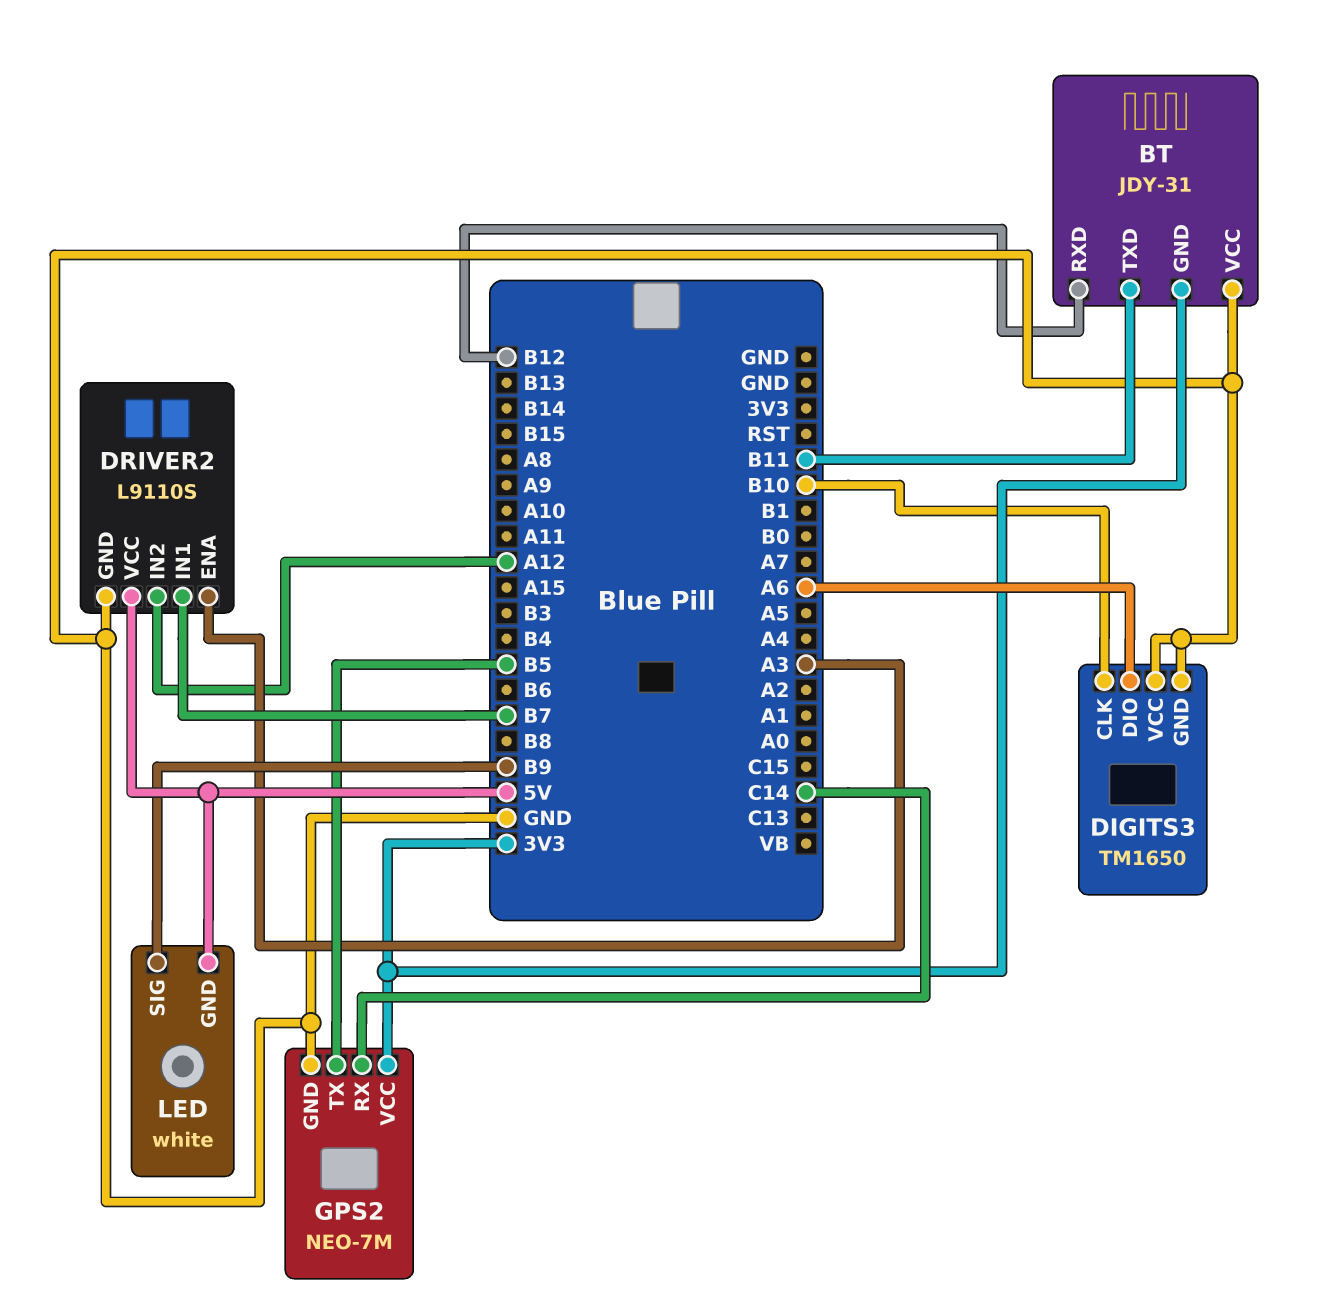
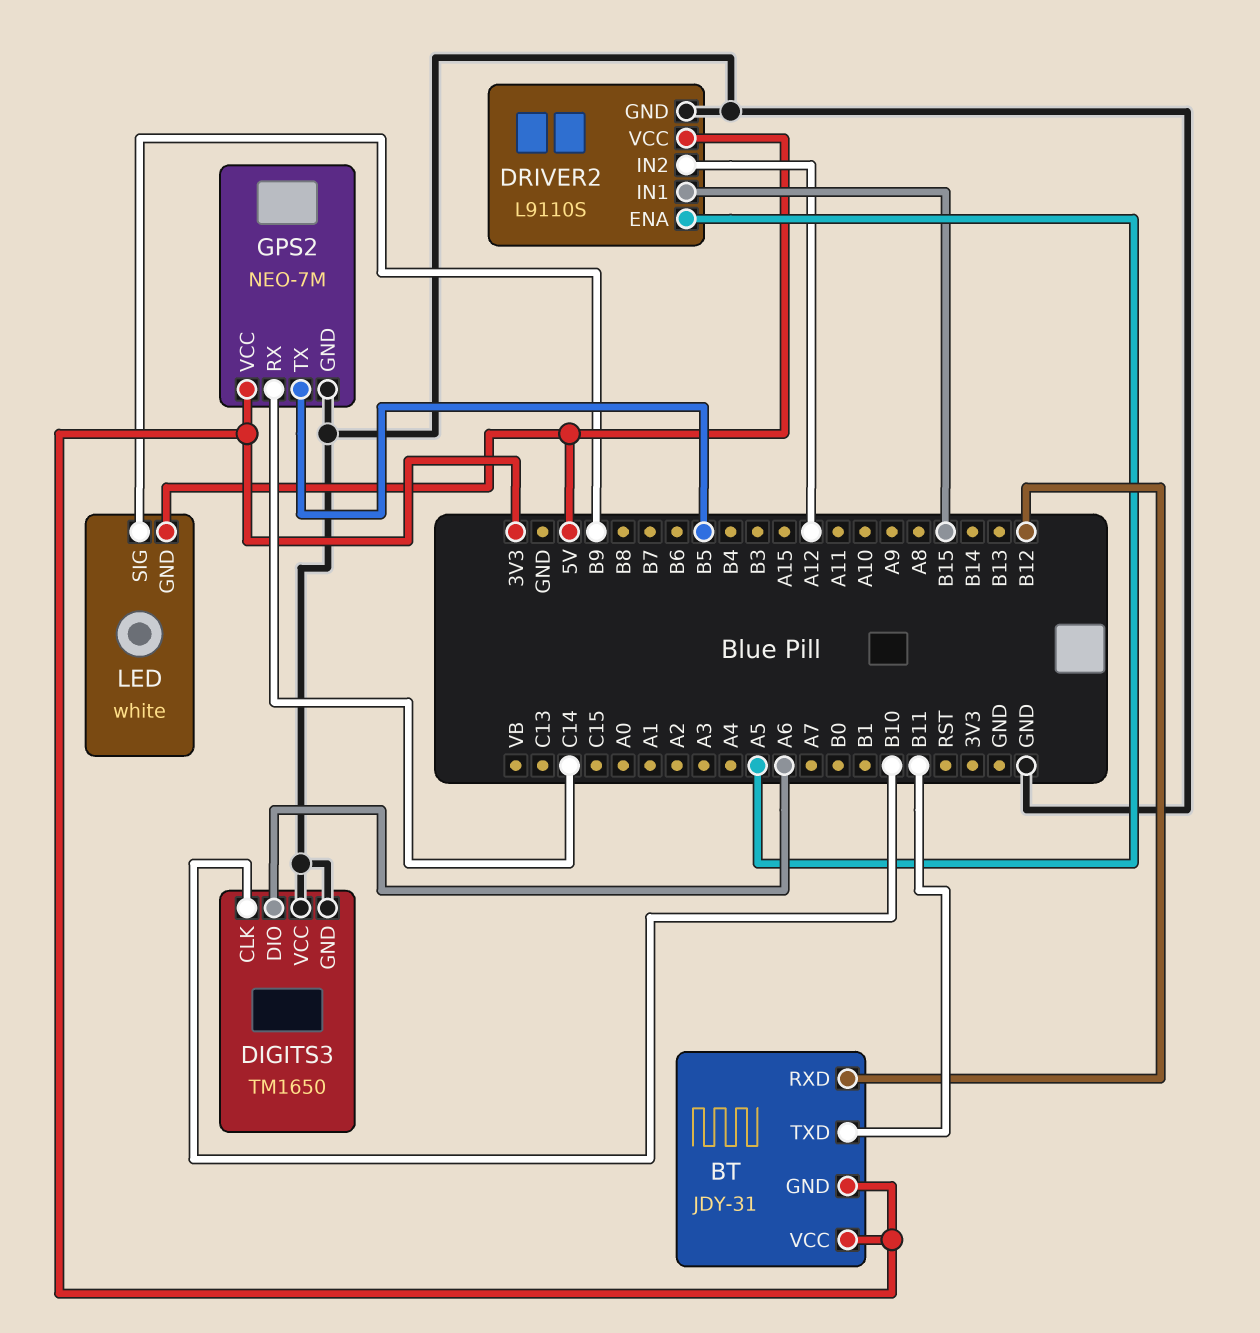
BT pin VCC: GND -> 3V3
DRIVER2 pin ENA: A3 -> A5
DRIVER2 pin IN1: B7 -> B15

